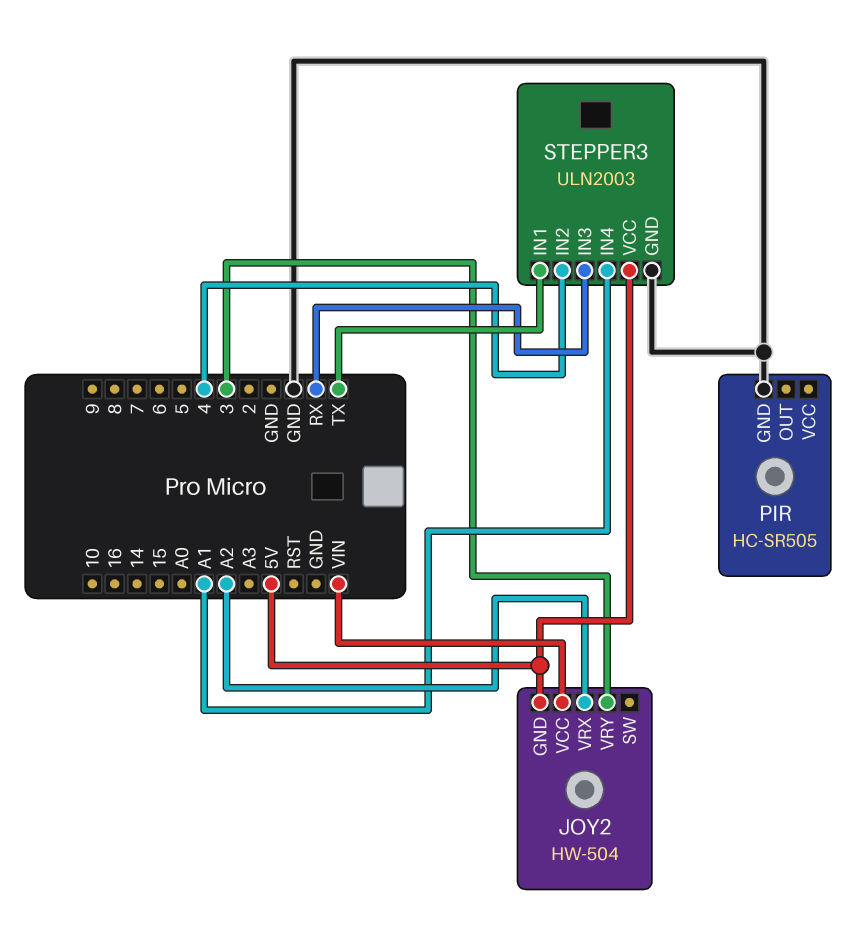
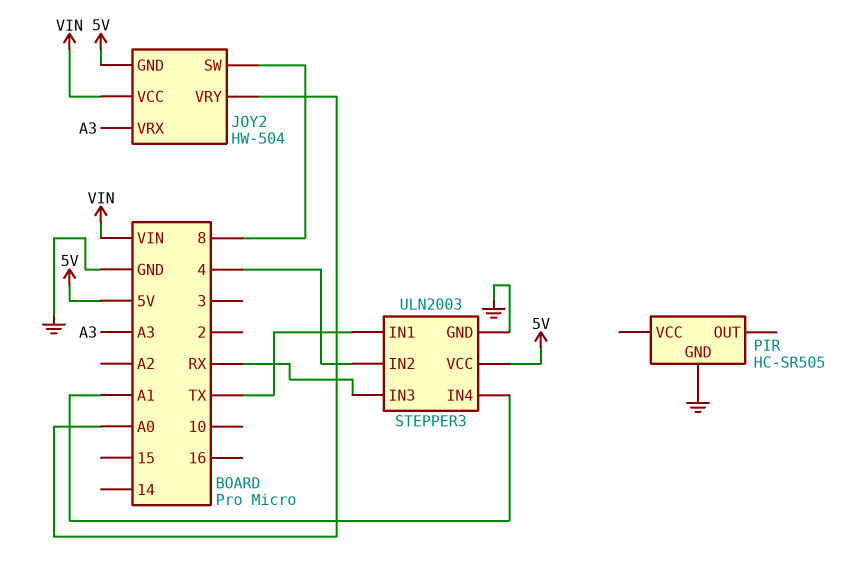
JOY2 pin SW: none -> 8
JOY2 pin VRX: A2 -> A3
JOY2 pin VRY: 3 -> A0

